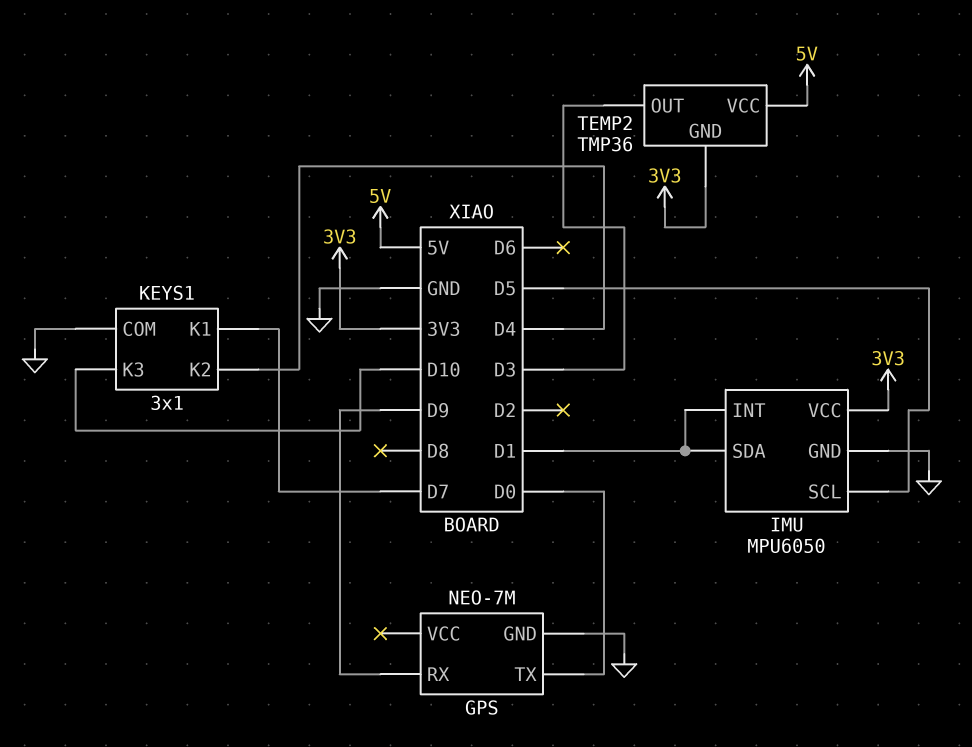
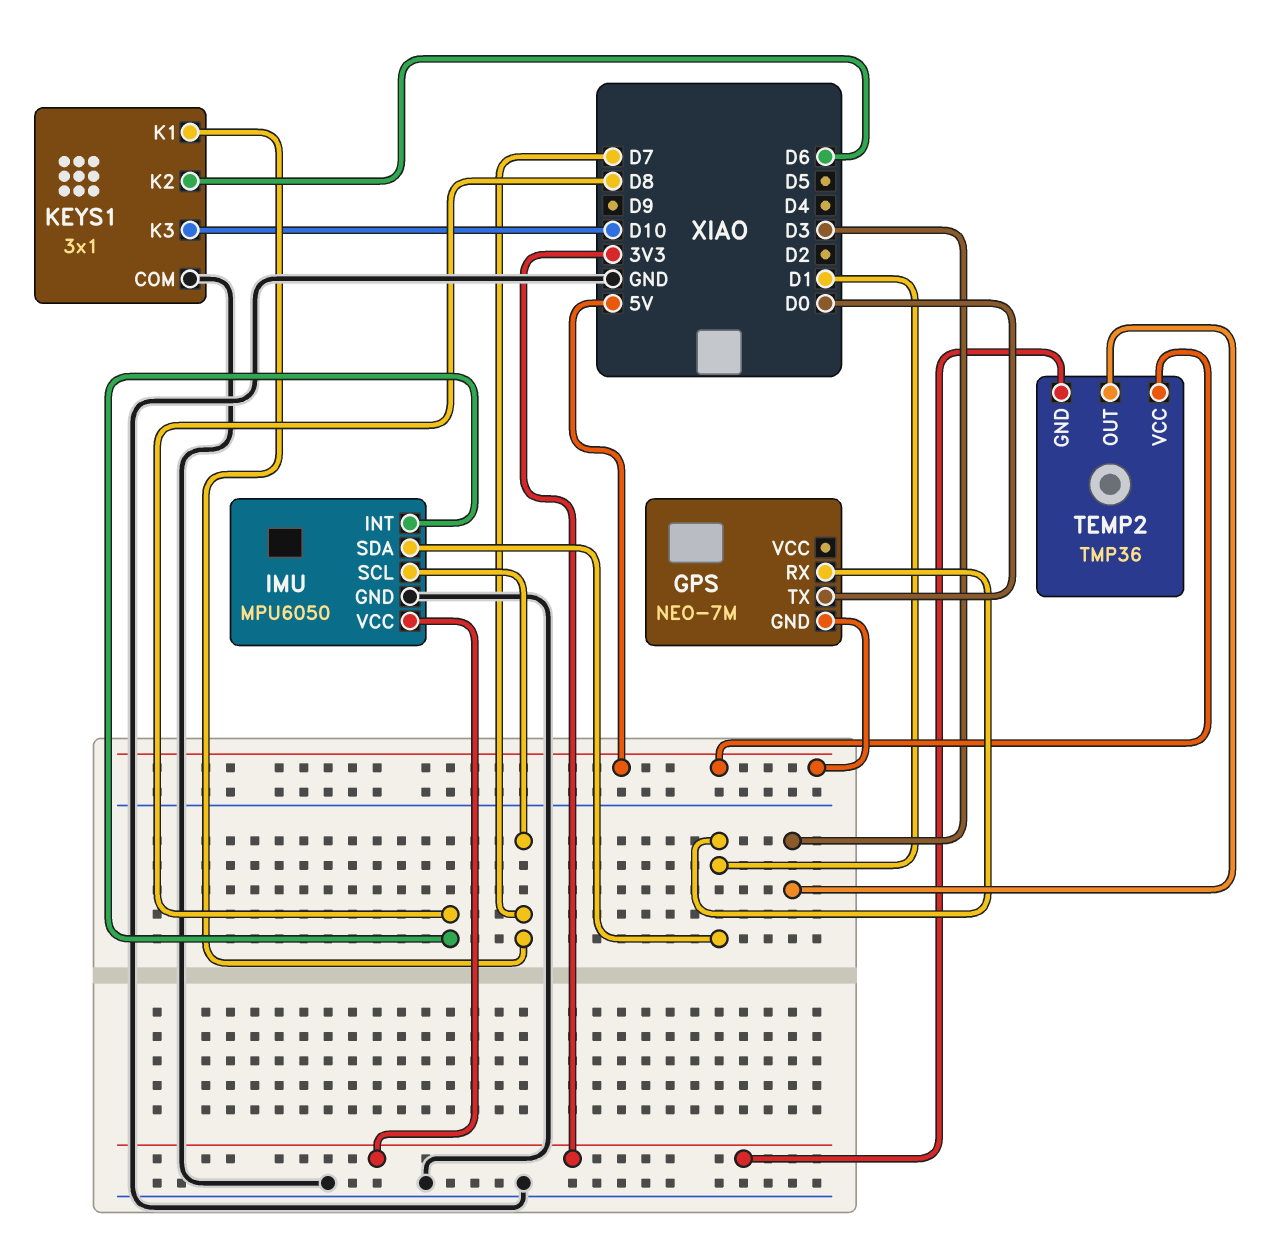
GPS pin GND: GND -> 5V
GPS pin RX: D9 -> D1
IMU pin INT: D1 -> D8
IMU pin SCL: D5 -> D7
KEYS1 pin K2: D4 -> D6

